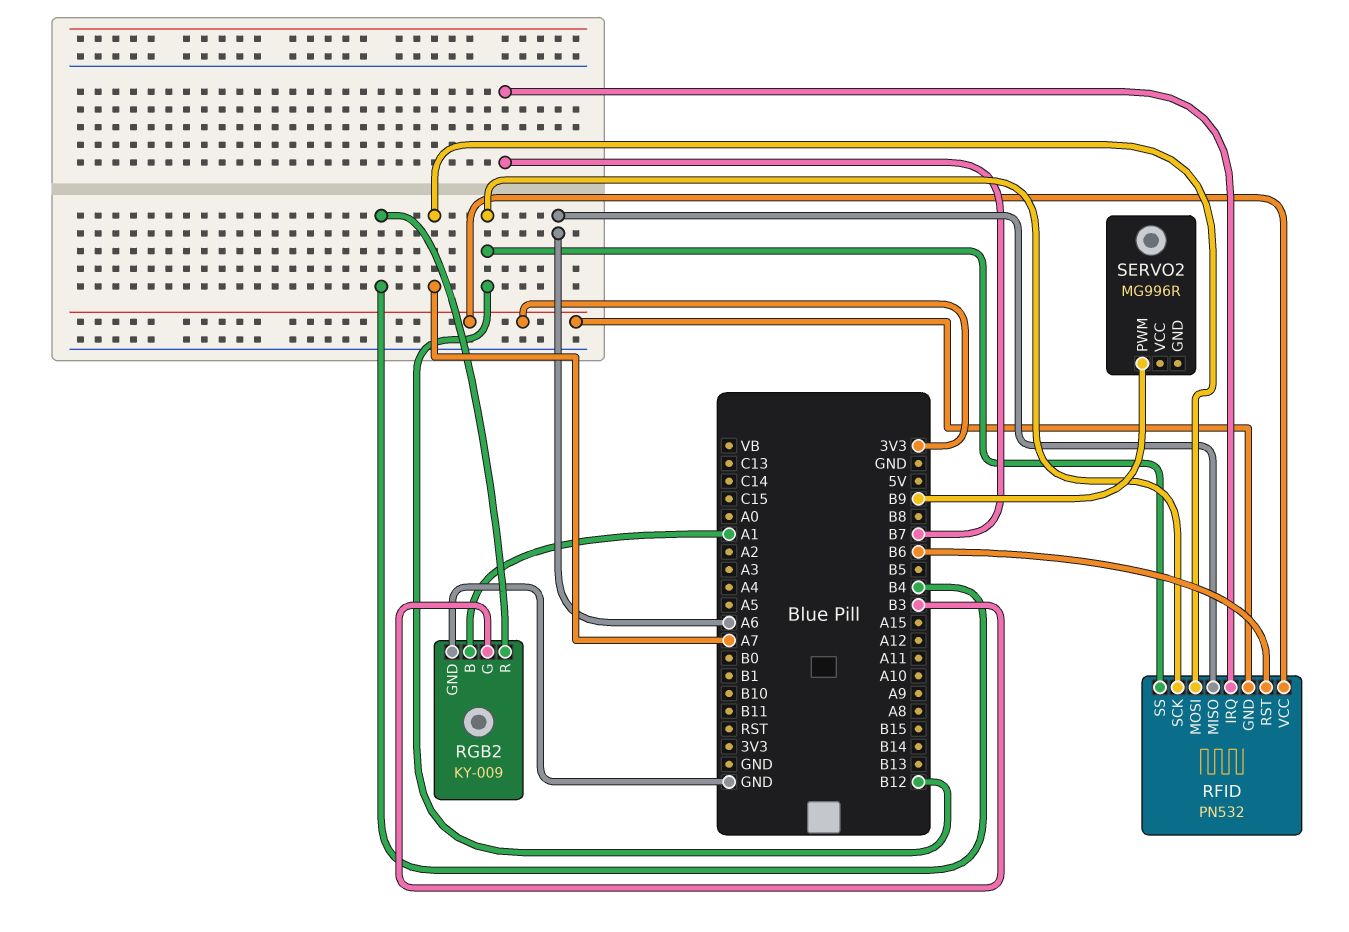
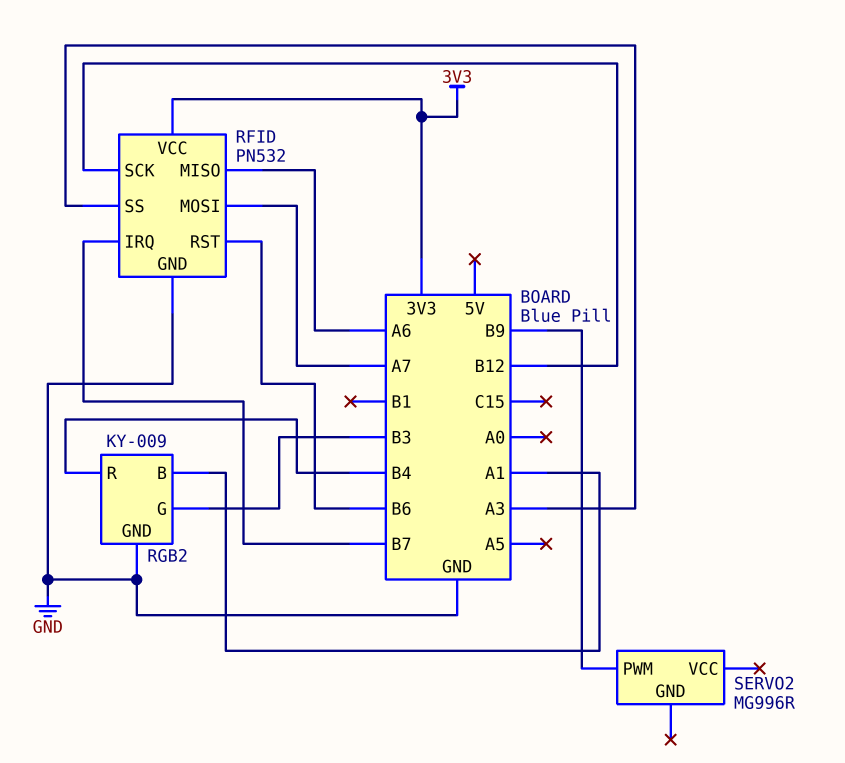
RFID pin GND: 3V3 -> GND
RFID pin SS: B12 -> A3

